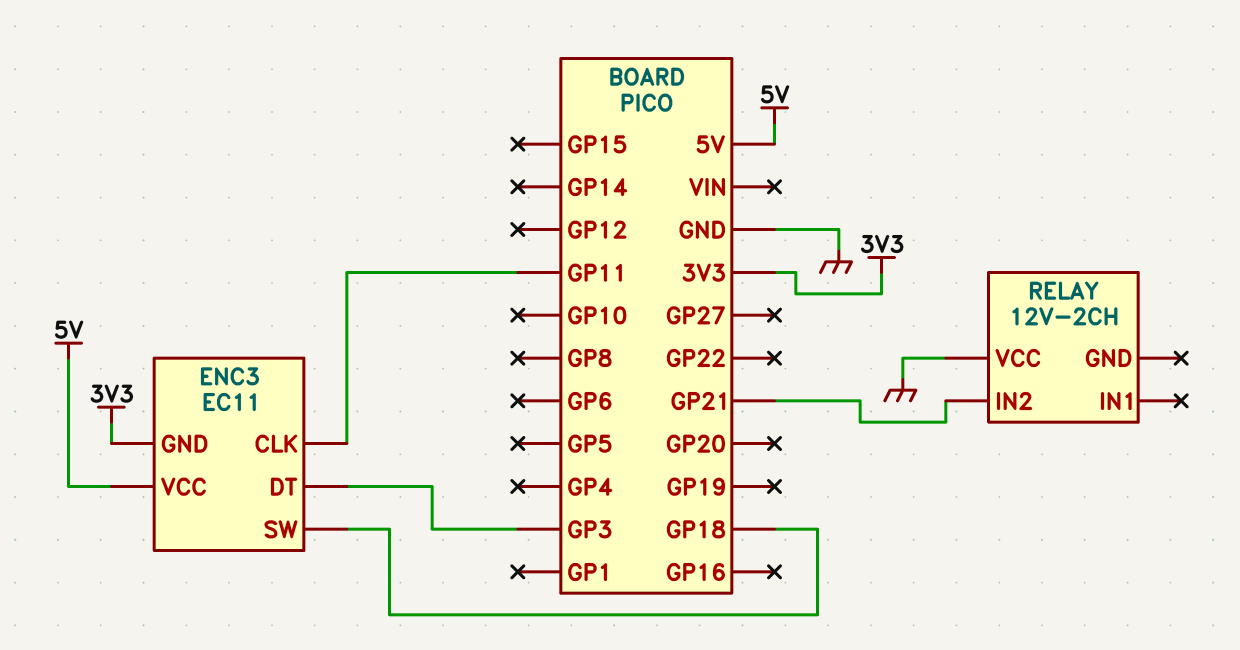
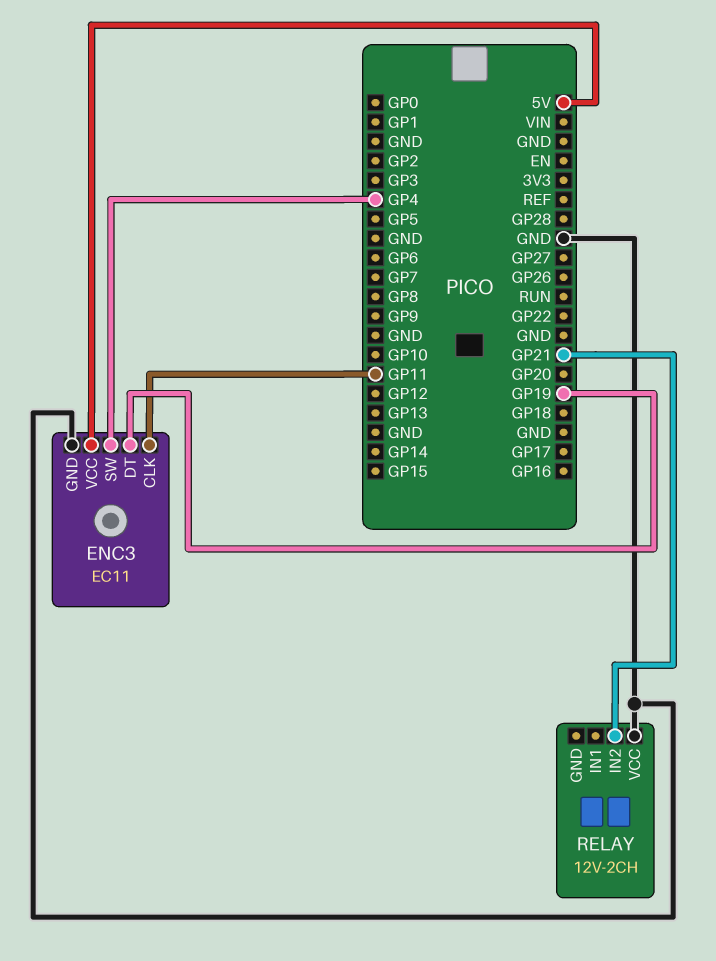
ENC3 pin DT: GP3 -> GP19
ENC3 pin GND: 3V3 -> GND
ENC3 pin SW: GP18 -> GP4

